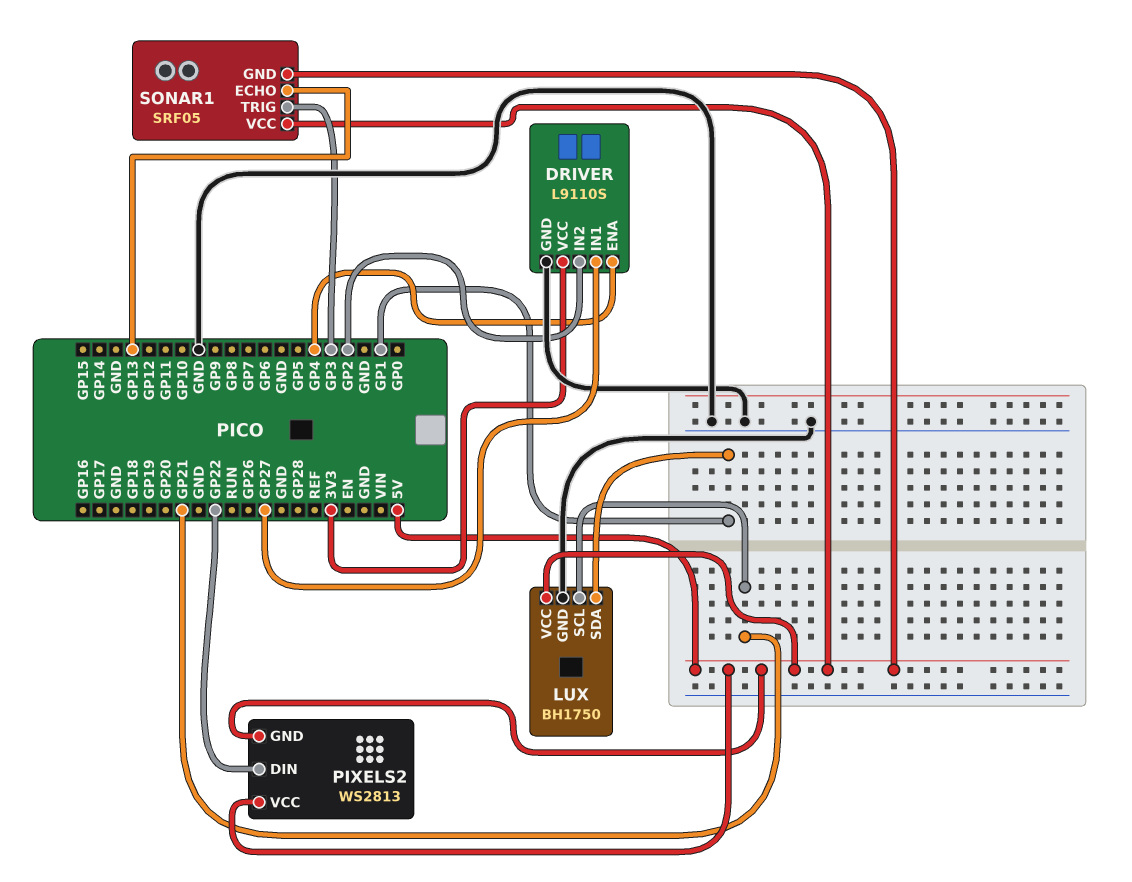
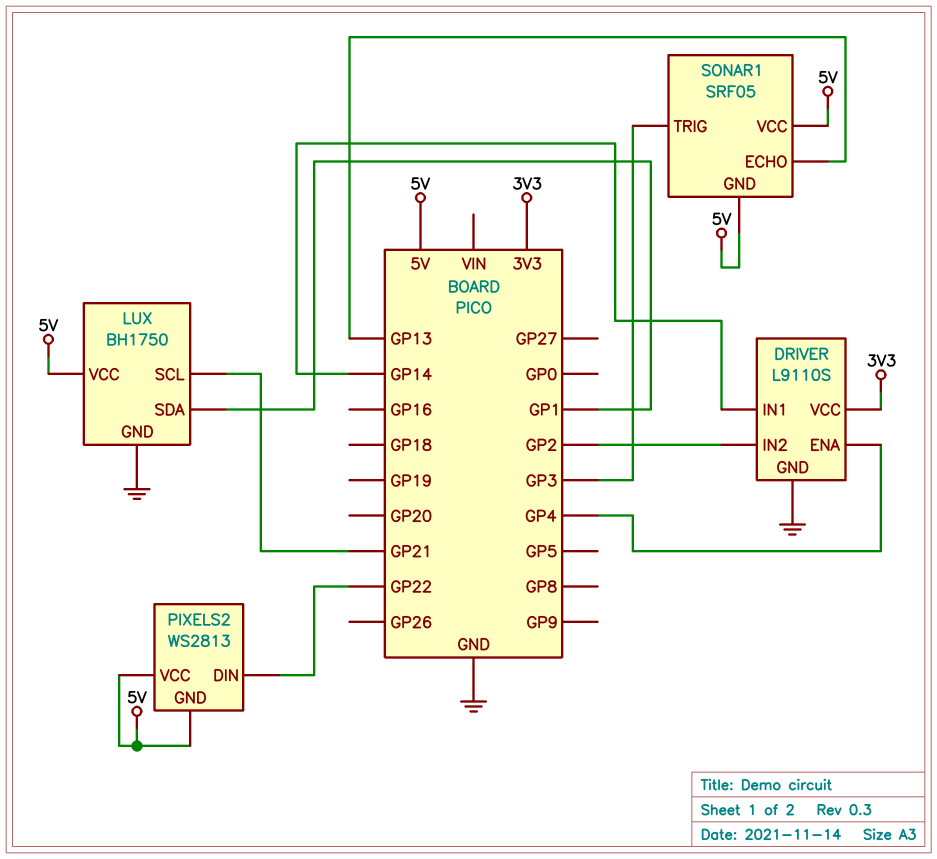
DRIVER pin IN1: GP27 -> GP14

